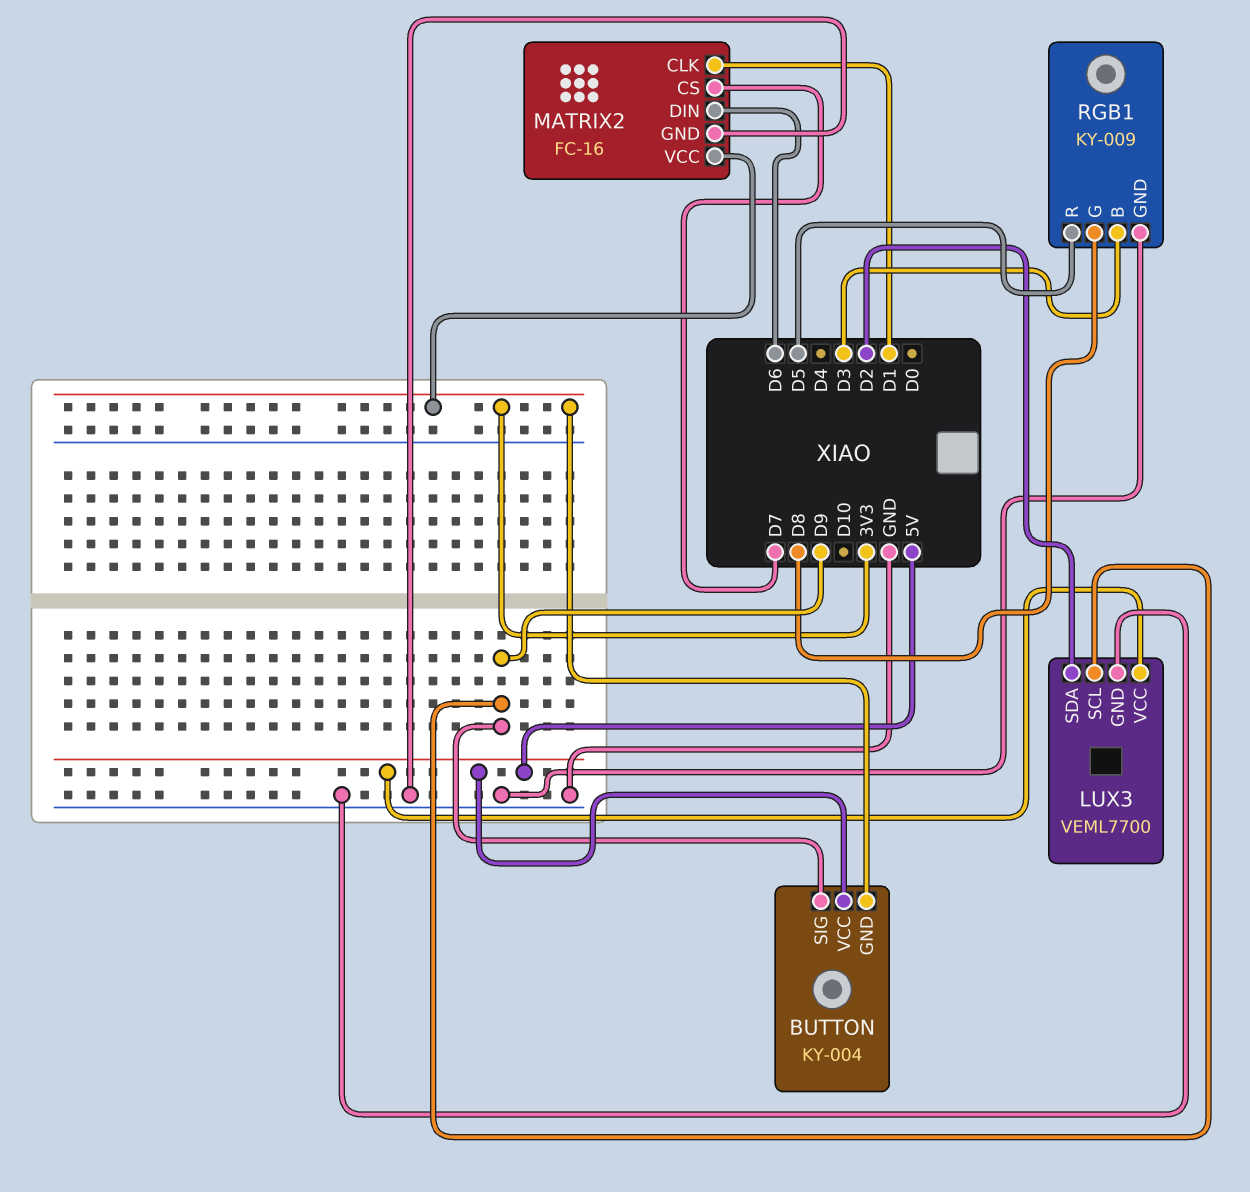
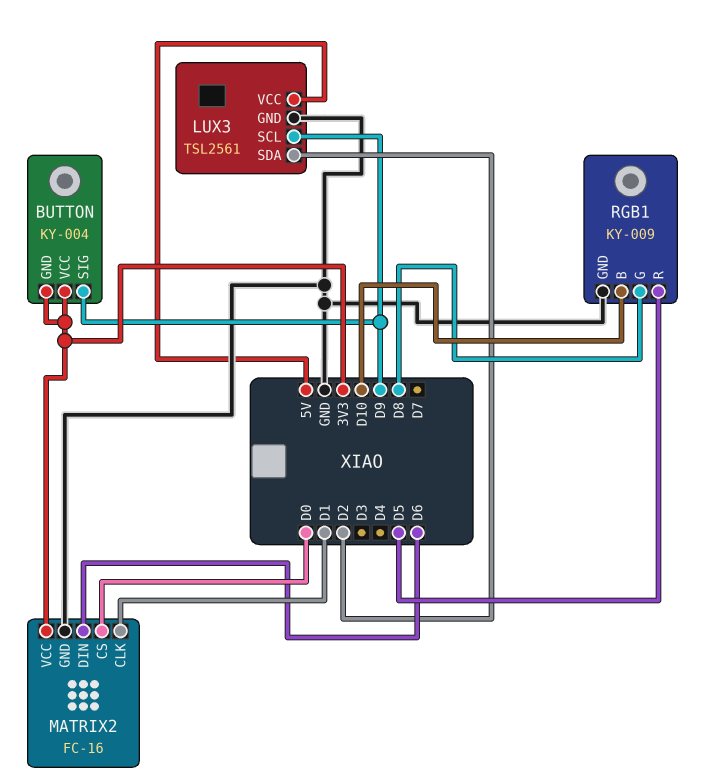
BUTTON pin VCC: 5V -> 3V3
LUX3: VEML7700 -> TSL2561
MATRIX2 pin CS: D7 -> D0
RGB1 pin B: D3 -> D10

